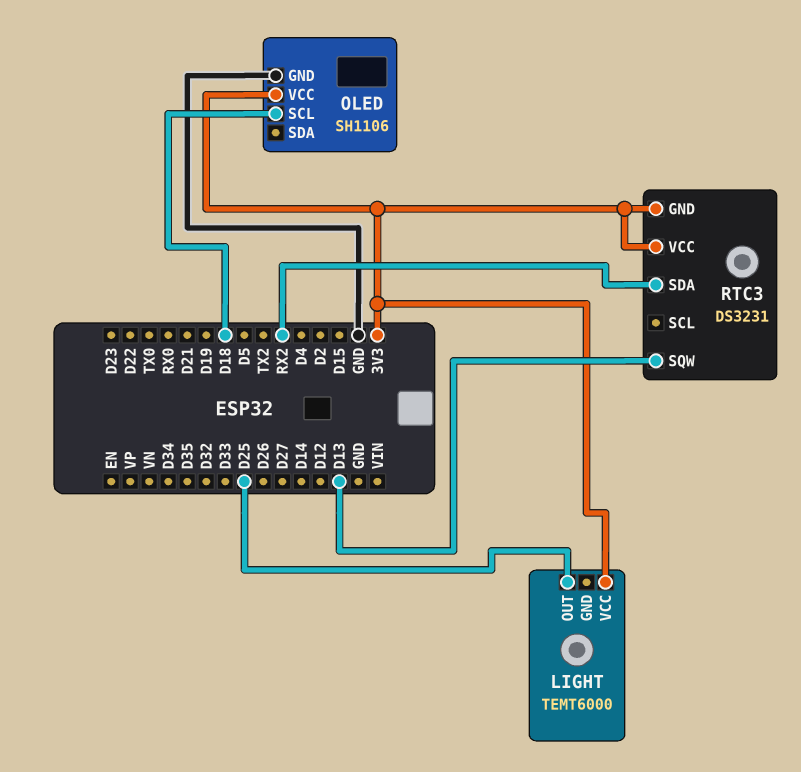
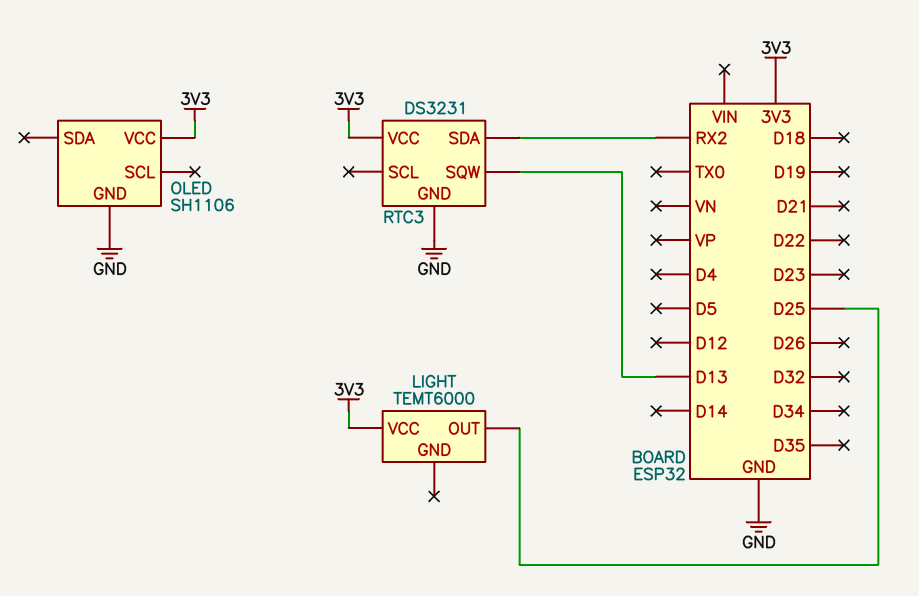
OLED pin SCL: D18 -> none
RTC3 pin GND: 3V3 -> GND

